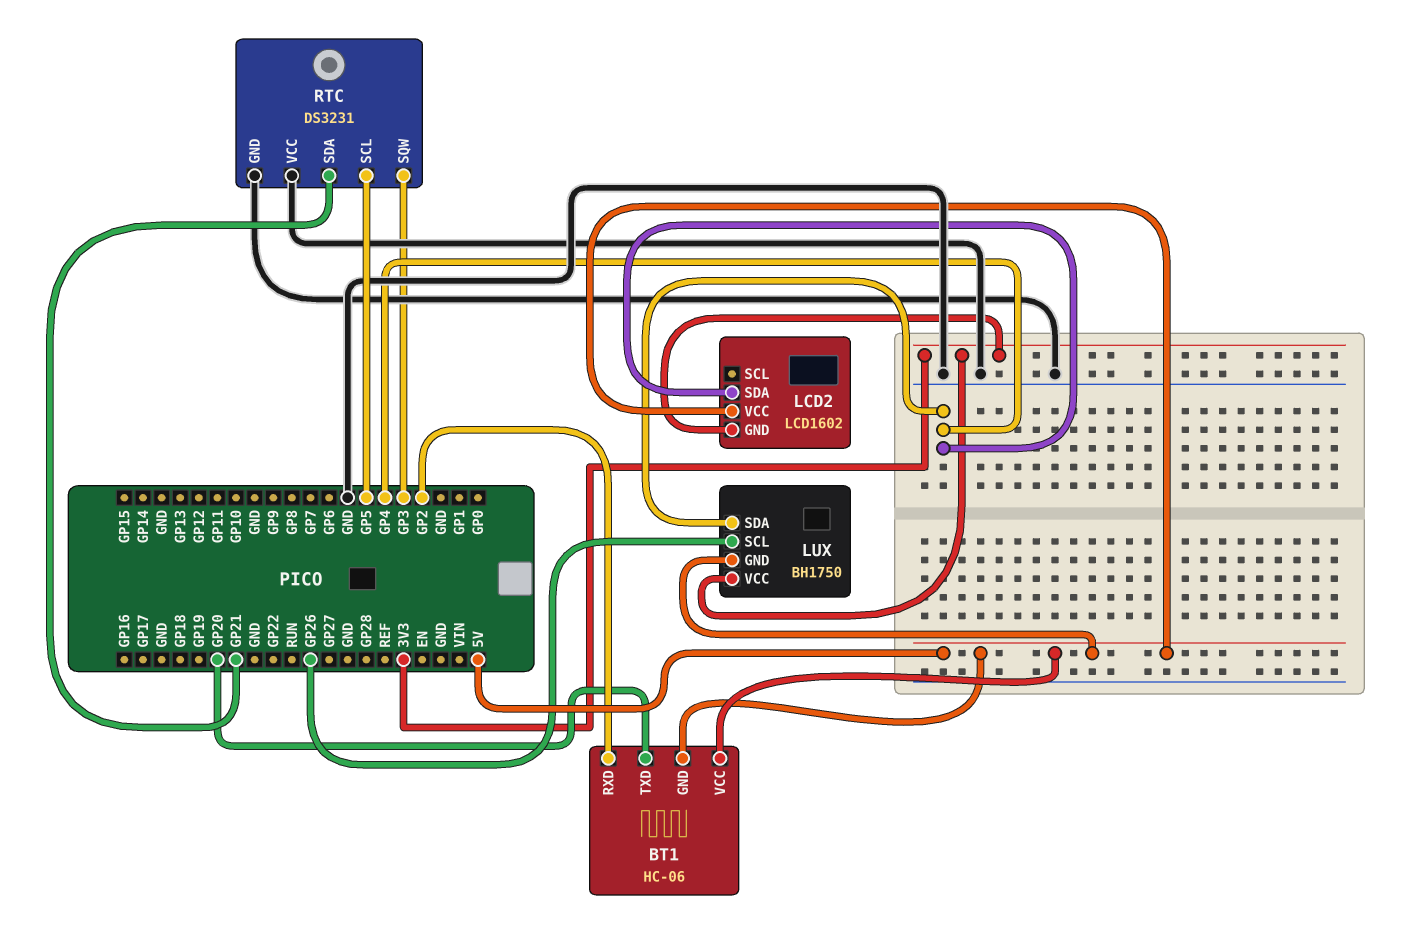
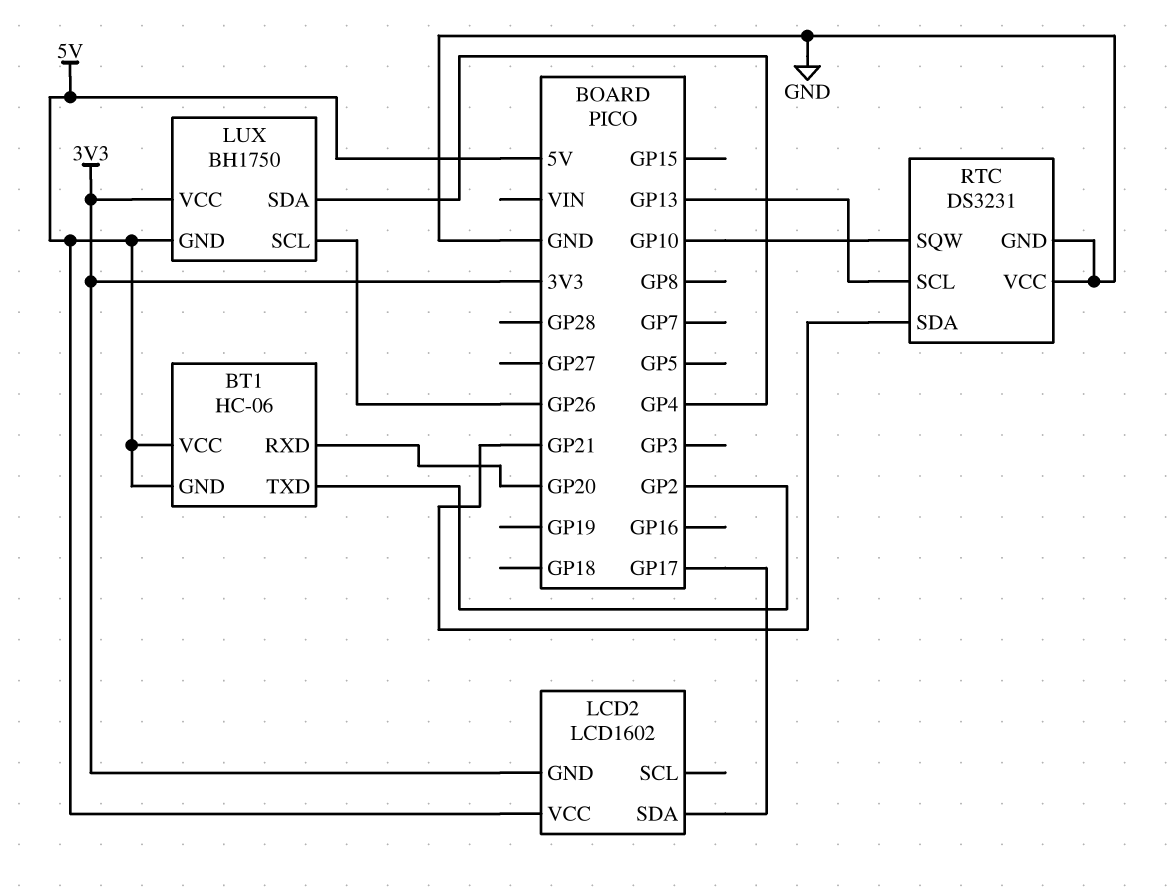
BT1 pin RXD: GP2 -> GP20
BT1 pin TXD: GP20 -> GP2
LCD2 pin SDA: GP4 -> GP17
RTC pin SCL: GP5 -> GP13
RTC pin SQW: GP3 -> GP10

